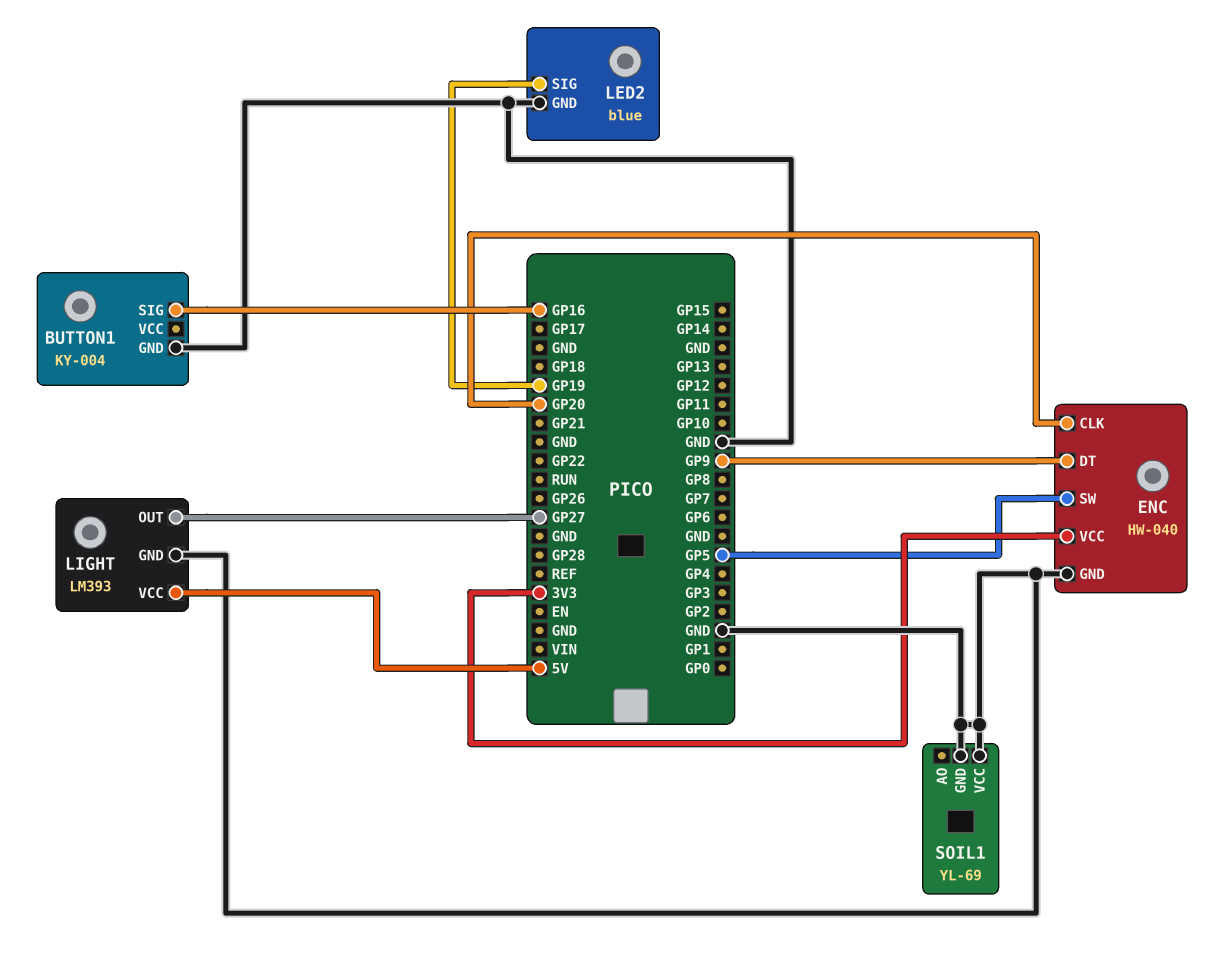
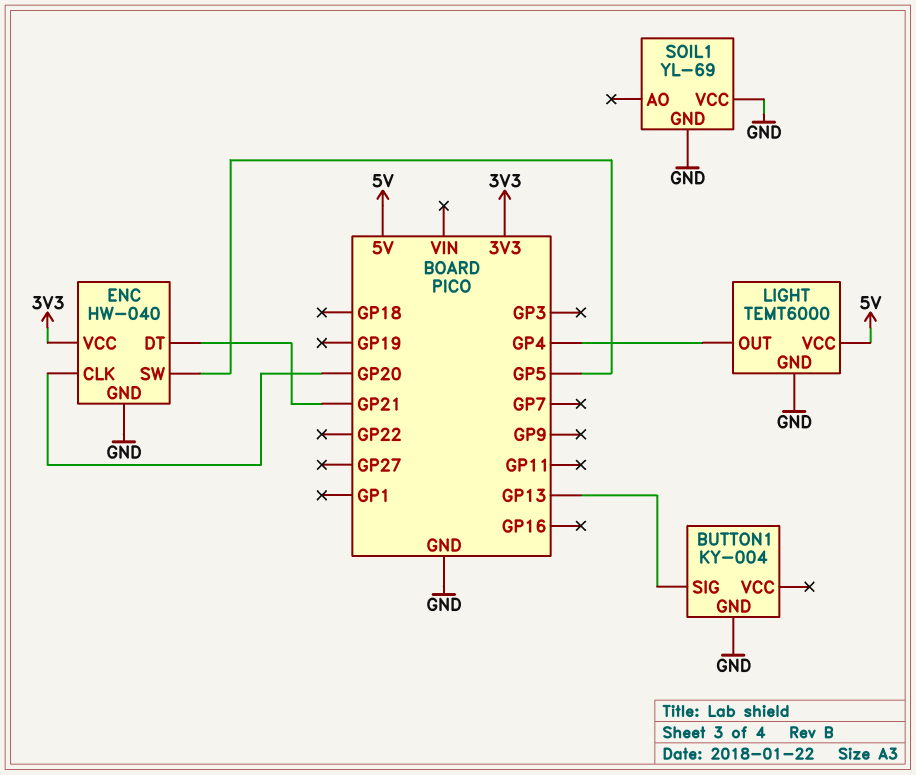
BUTTON1 pin SIG: GP16 -> GP13
ENC pin DT: GP9 -> GP21
LED2: blue -> none
LED2 pin GND: GND -> none
LED2 pin SIG: GP19 -> none
LIGHT: LM393 -> TEMT6000
LIGHT pin OUT: GP27 -> GP4

